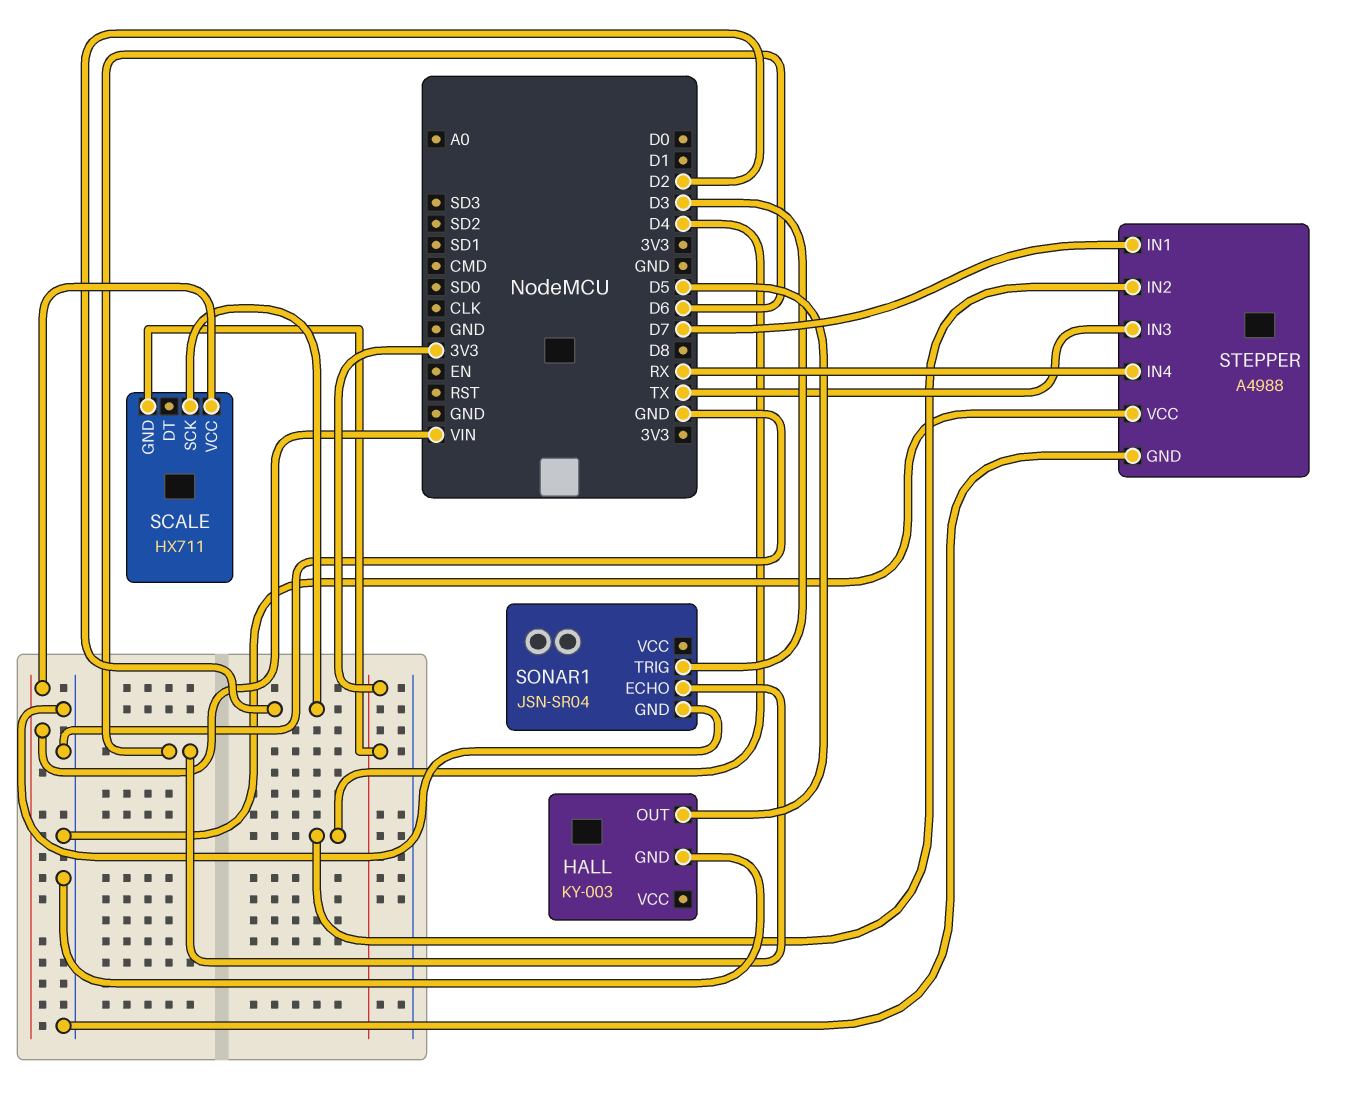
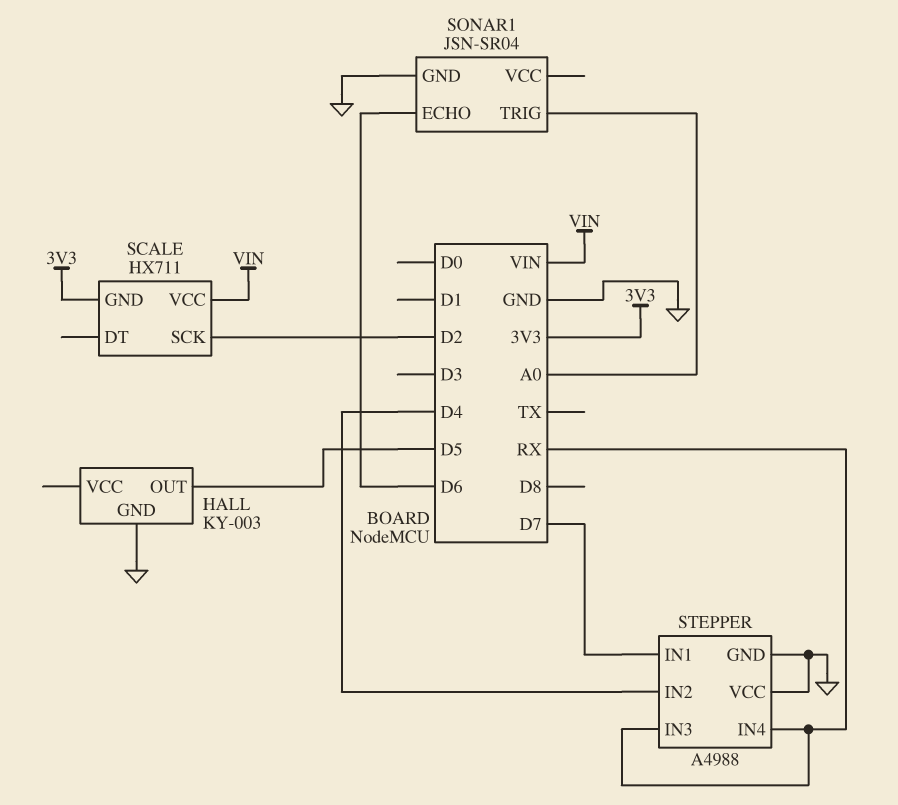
SONAR1 pin TRIG: D3 -> A0
STEPPER pin IN3: TX -> RX

